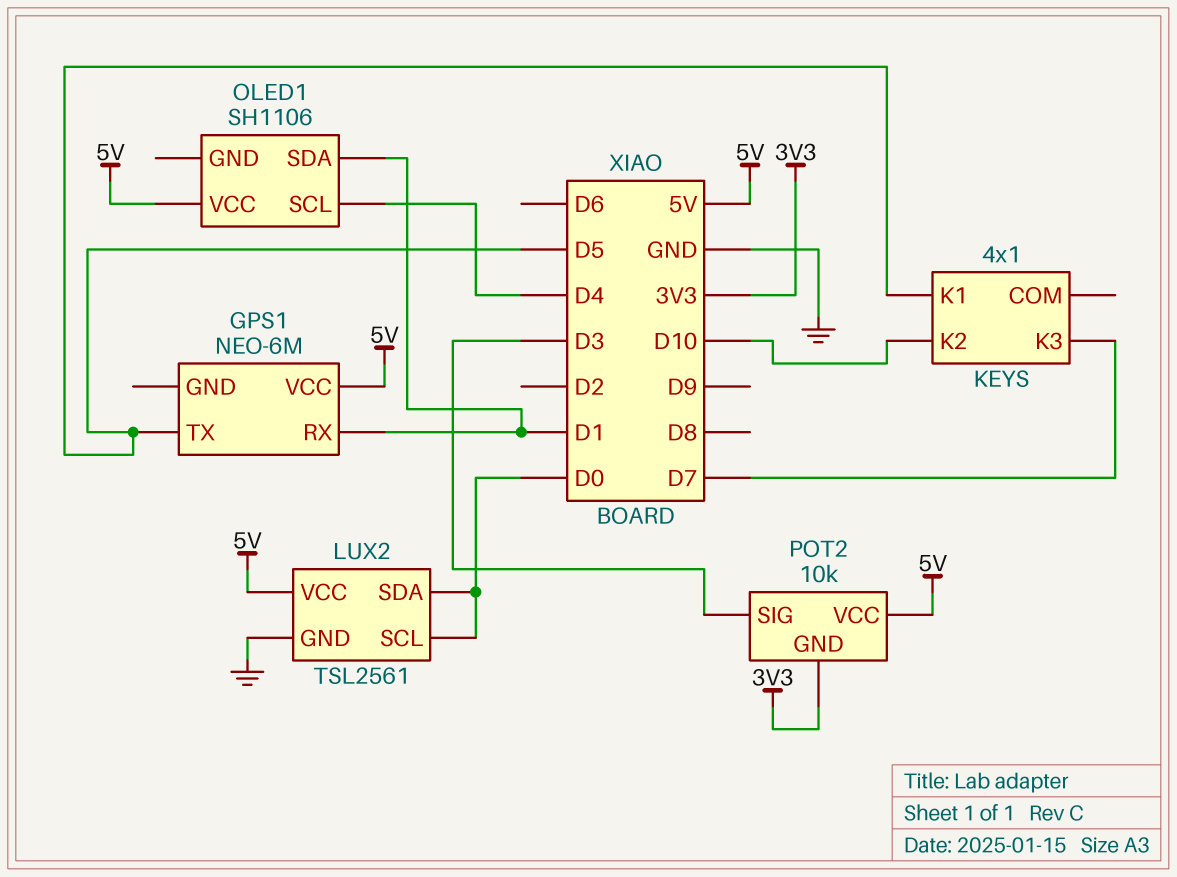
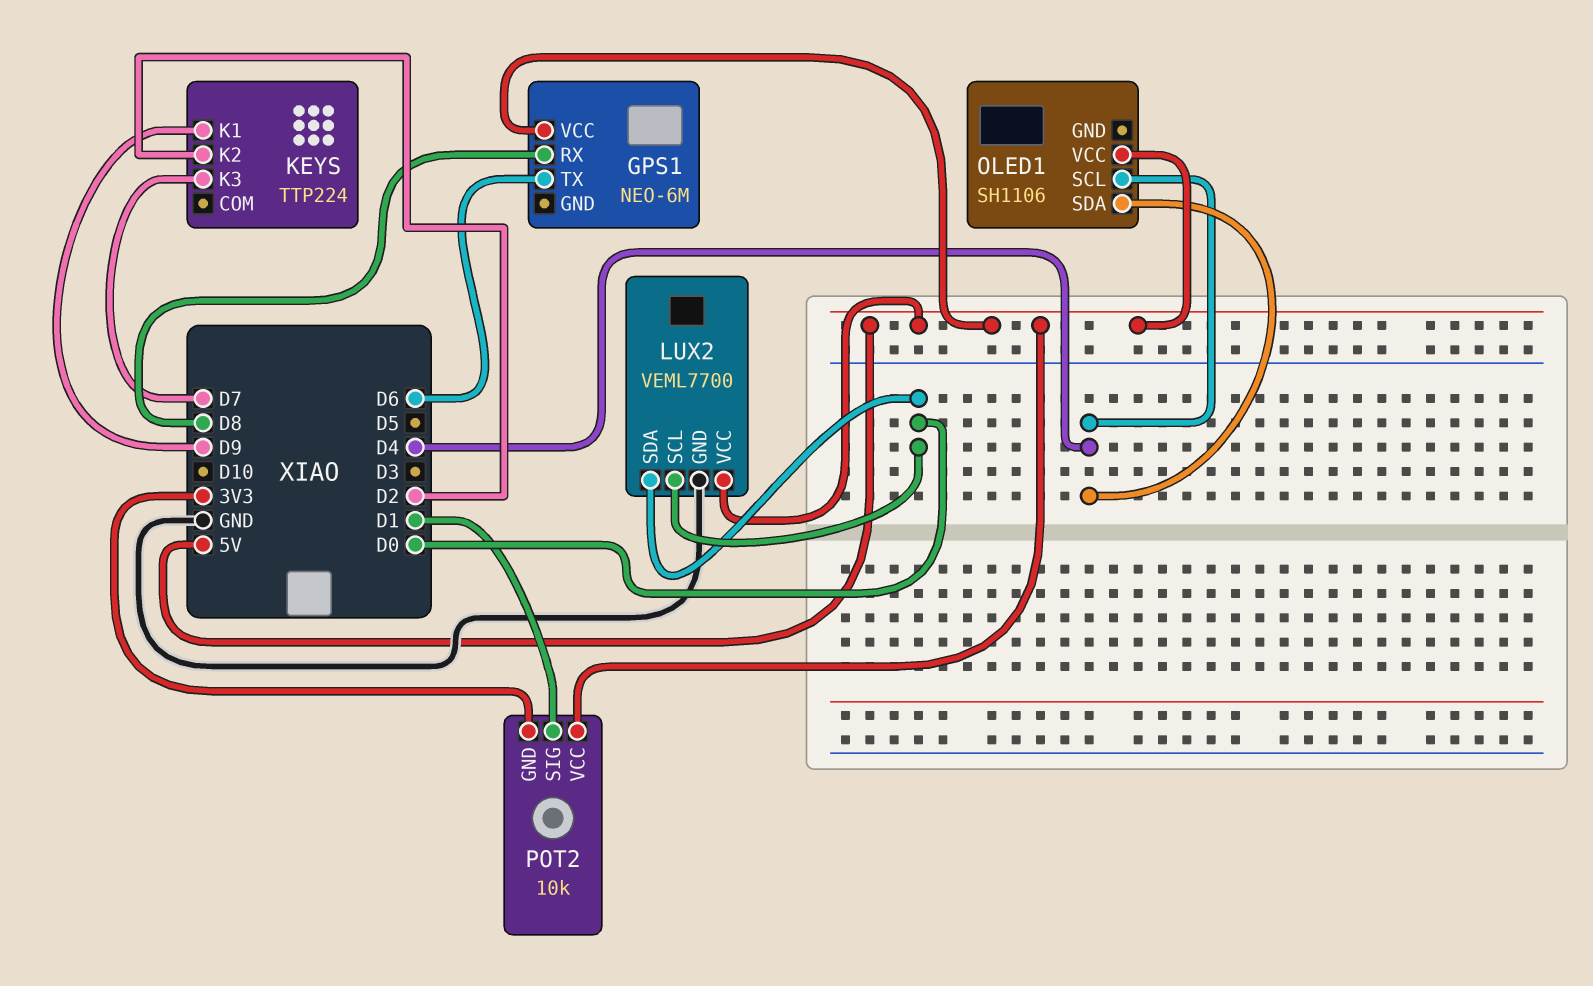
GPS1 pin RX: D1 -> D8
GPS1 pin TX: D5 -> D6
KEYS: 4x1 -> TTP224
KEYS pin K1: D5 -> D9
KEYS pin K2: D10 -> D2
LUX2: TSL2561 -> VEML7700
OLED1 pin SDA: D1 -> D4
POT2 pin SIG: D3 -> D1

